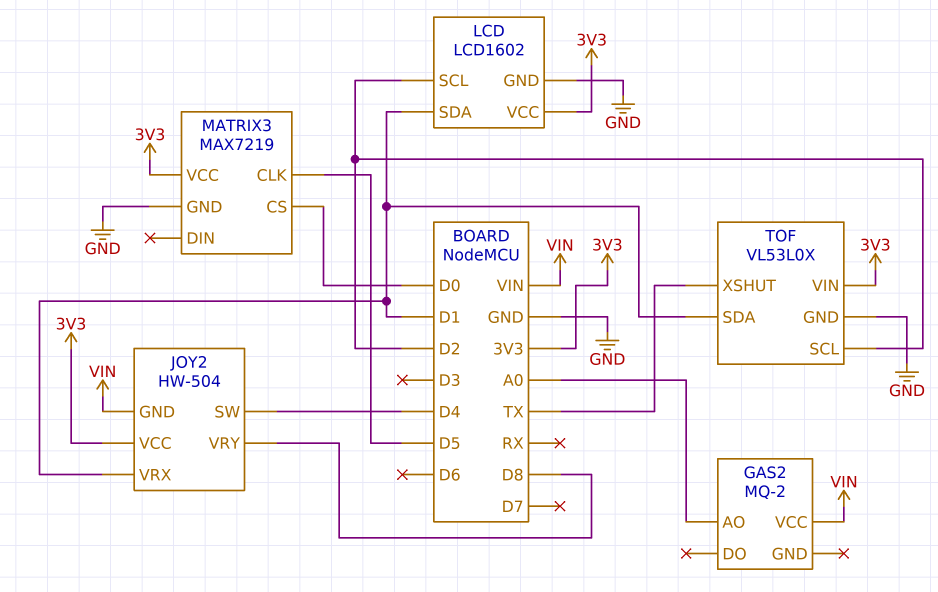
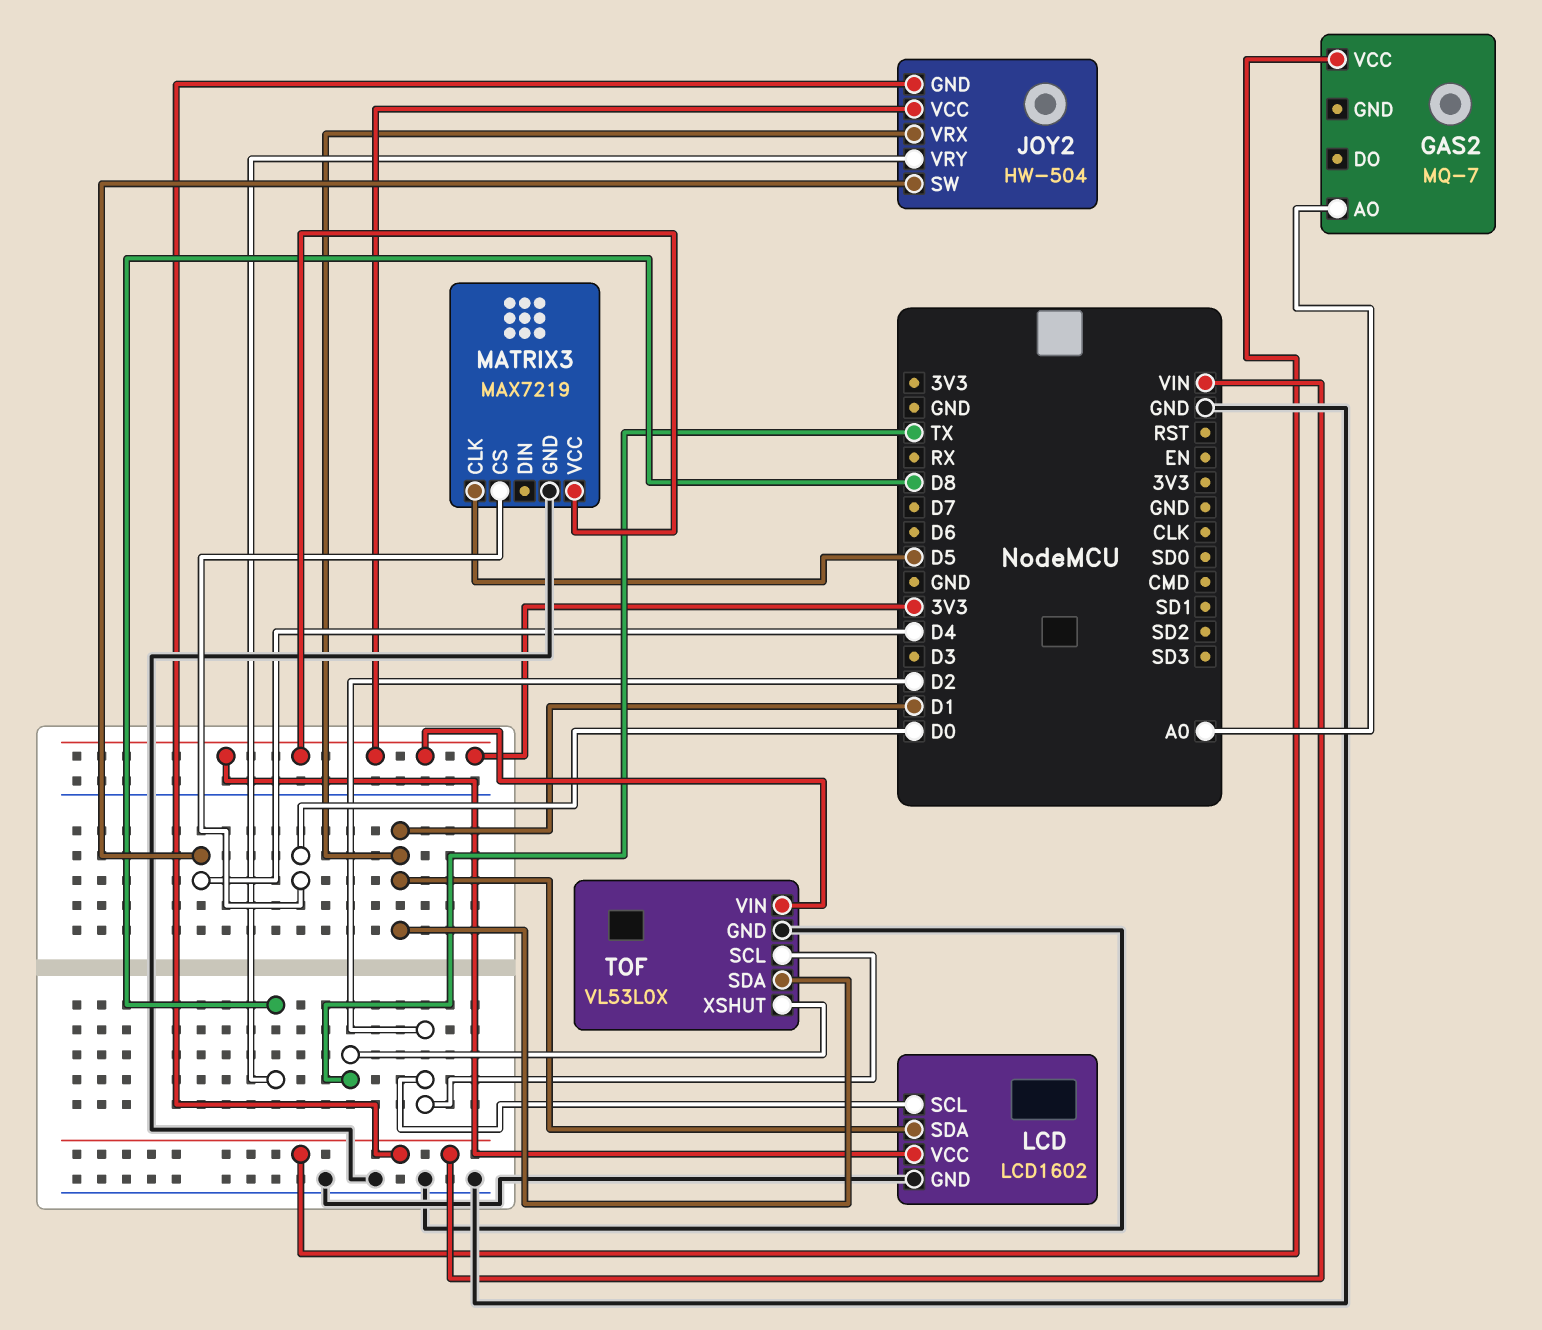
GAS2: MQ-2 -> MQ-7

